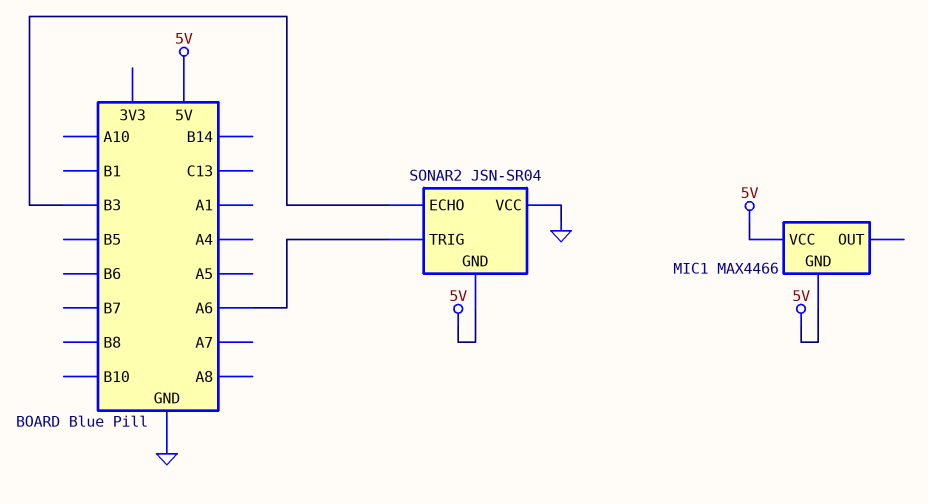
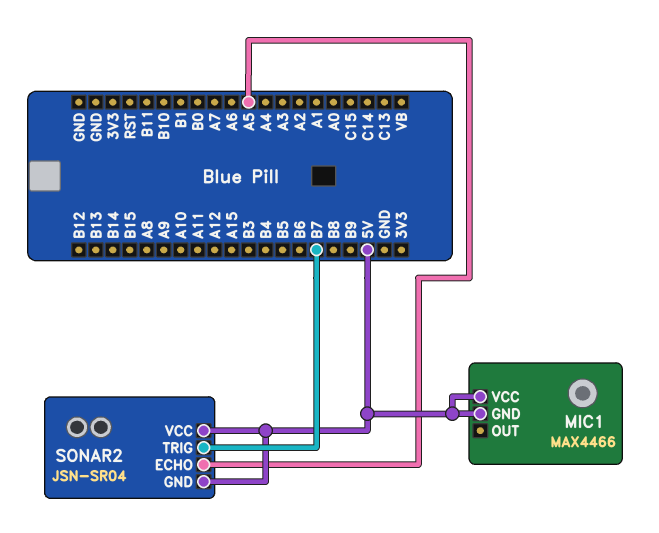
SONAR2 pin ECHO: B3 -> A5
SONAR2 pin TRIG: A6 -> B7
SONAR2 pin VCC: GND -> 5V

